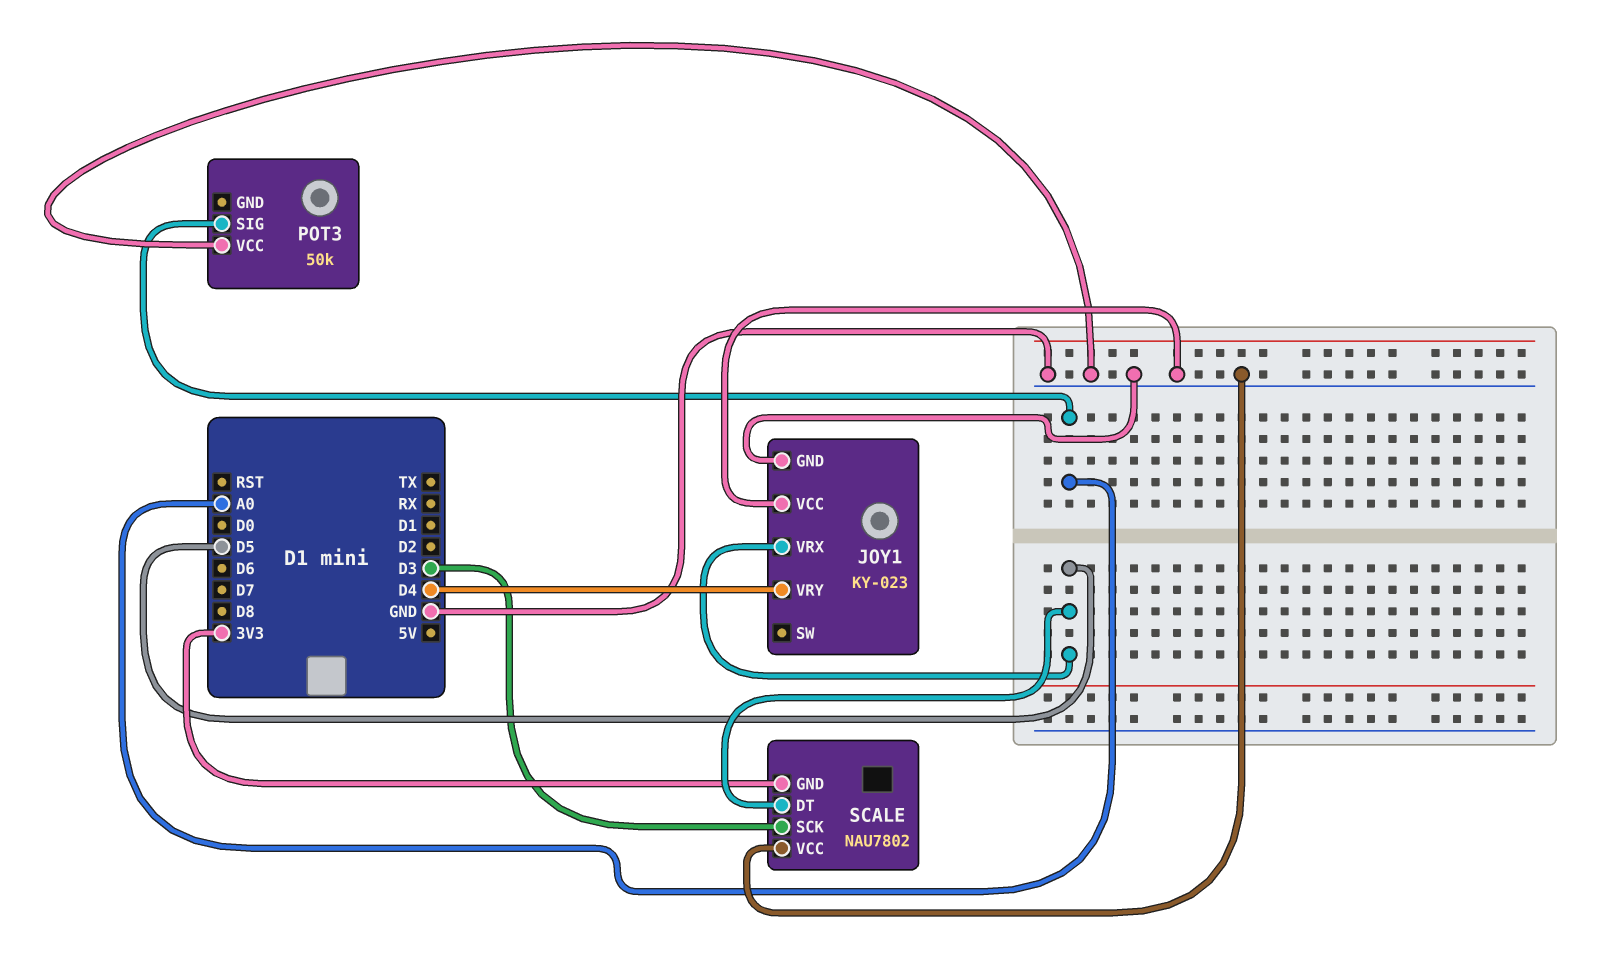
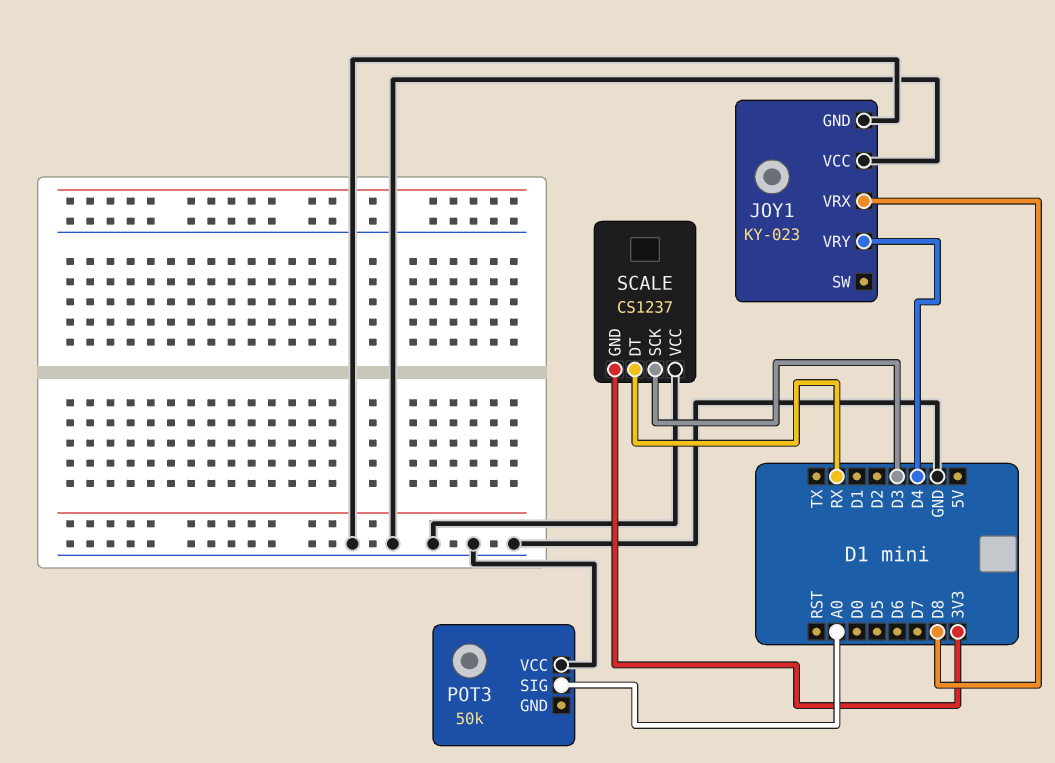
JOY1 pin VRX: D5 -> D8
SCALE: NAU7802 -> CS1237
SCALE pin DT: D5 -> RX

